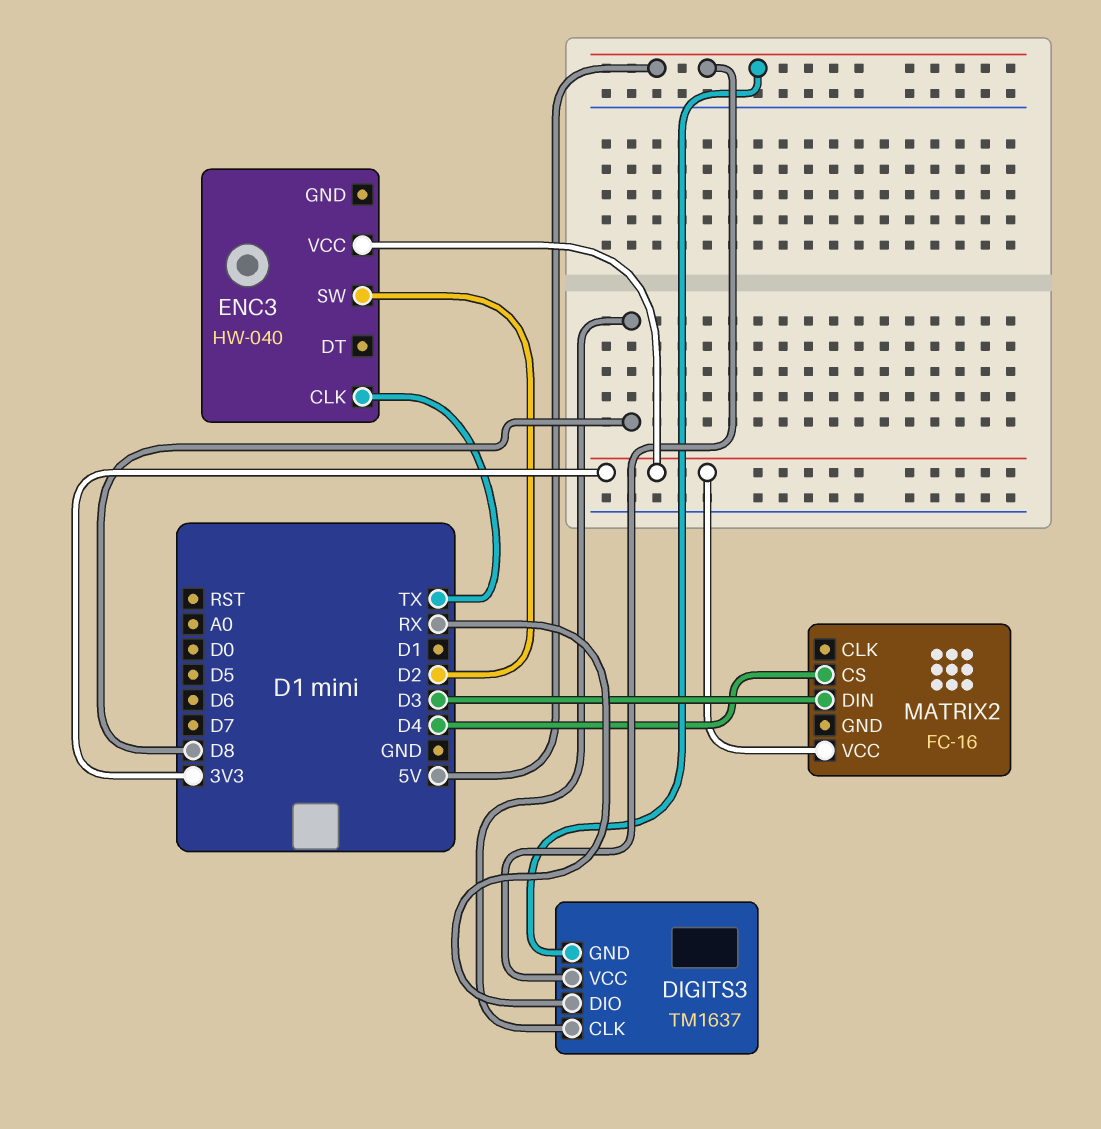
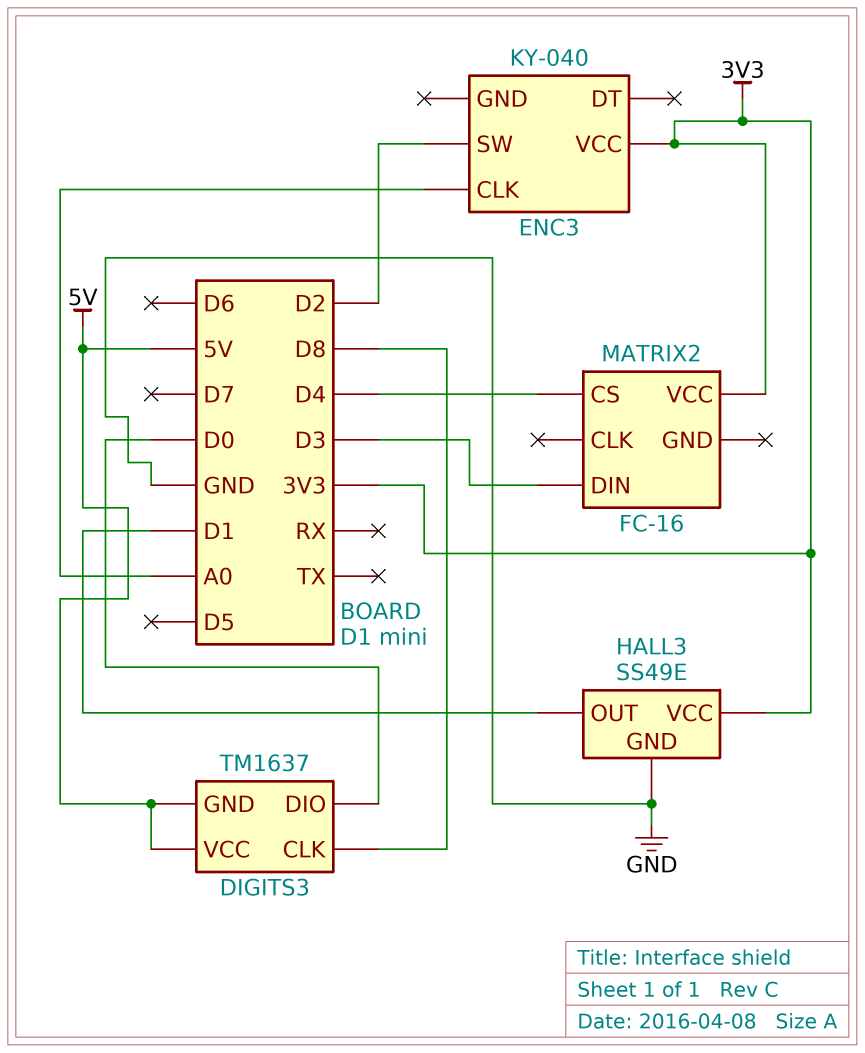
DIGITS3 pin DIO: RX -> D0
ENC3: HW-040 -> KY-040
ENC3 pin CLK: TX -> A0
HALL3: none -> SS49E
HALL3 pin GND: none -> GND
HALL3 pin OUT: none -> D1
HALL3 pin VCC: none -> 3V3

